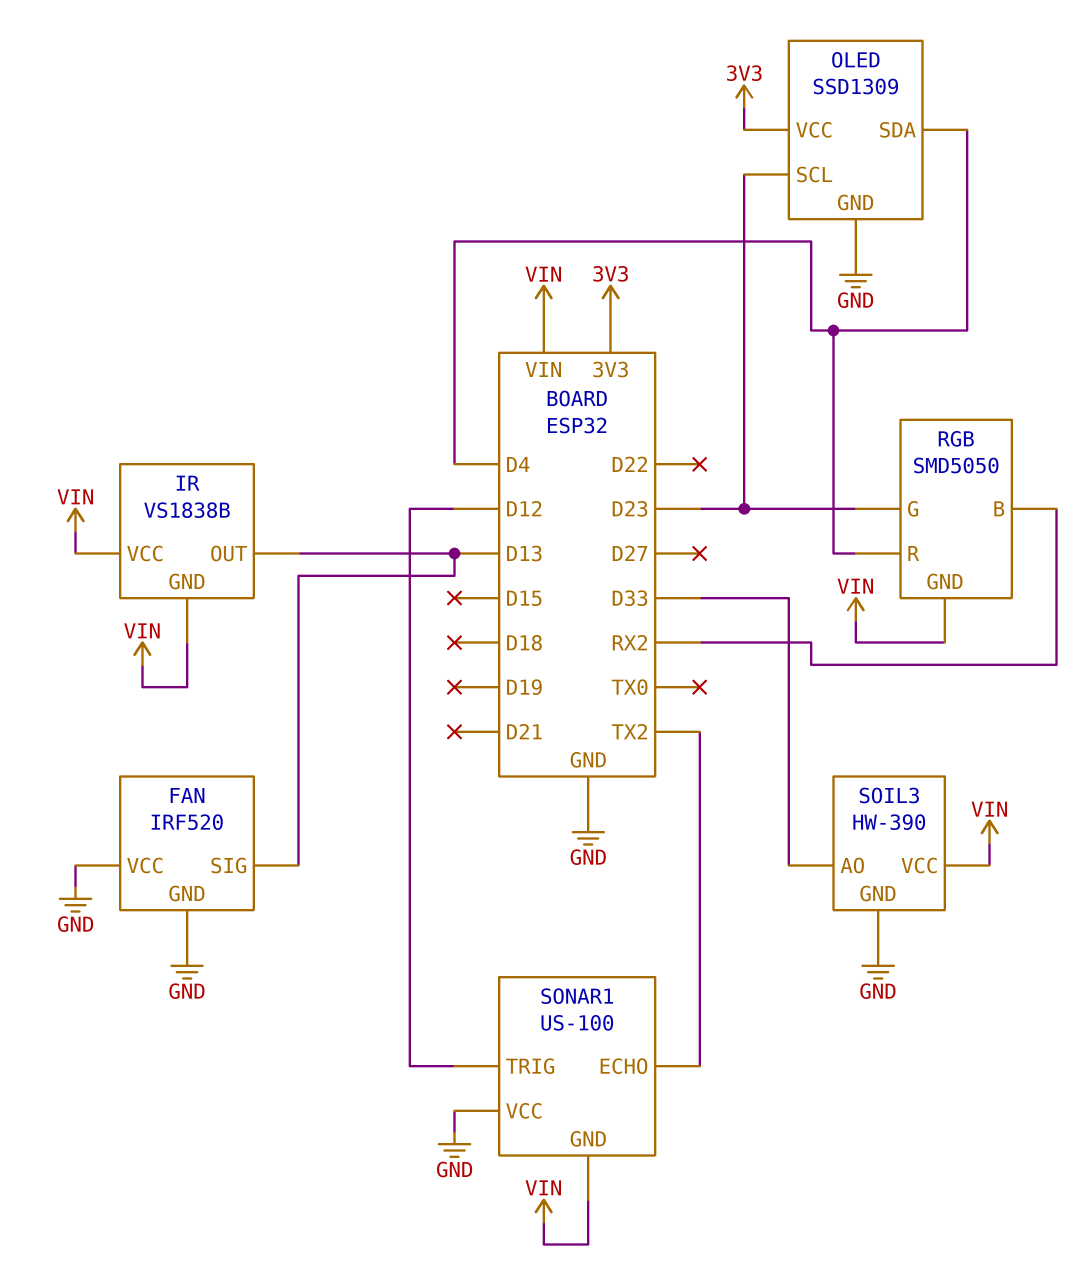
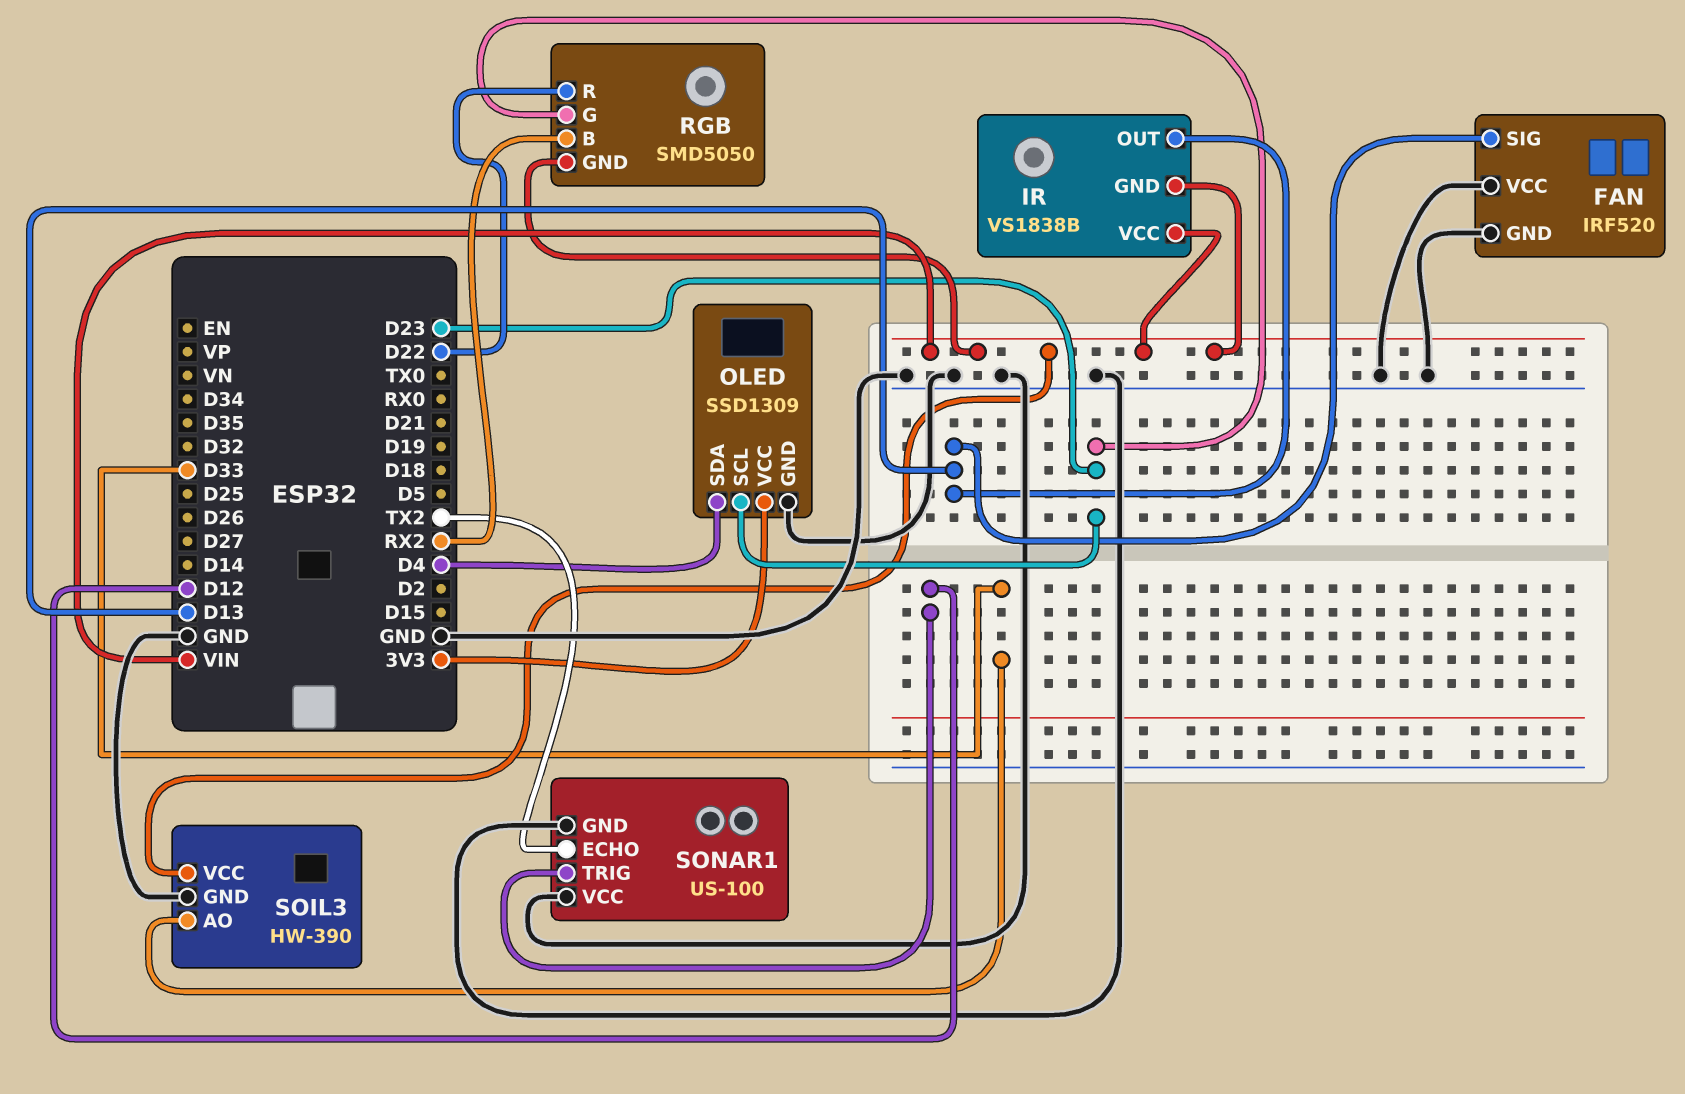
RGB pin R: D4 -> D22
SONAR1 pin GND: VIN -> GND

